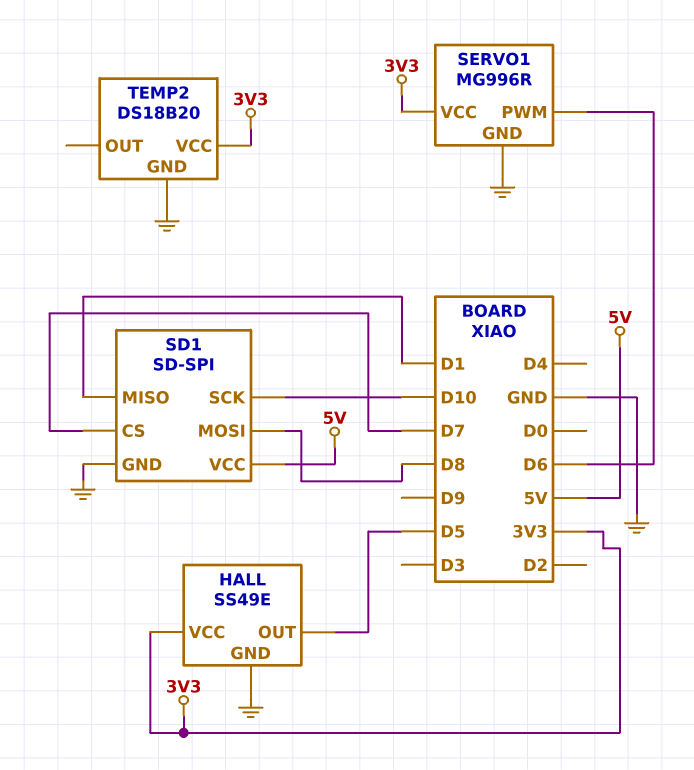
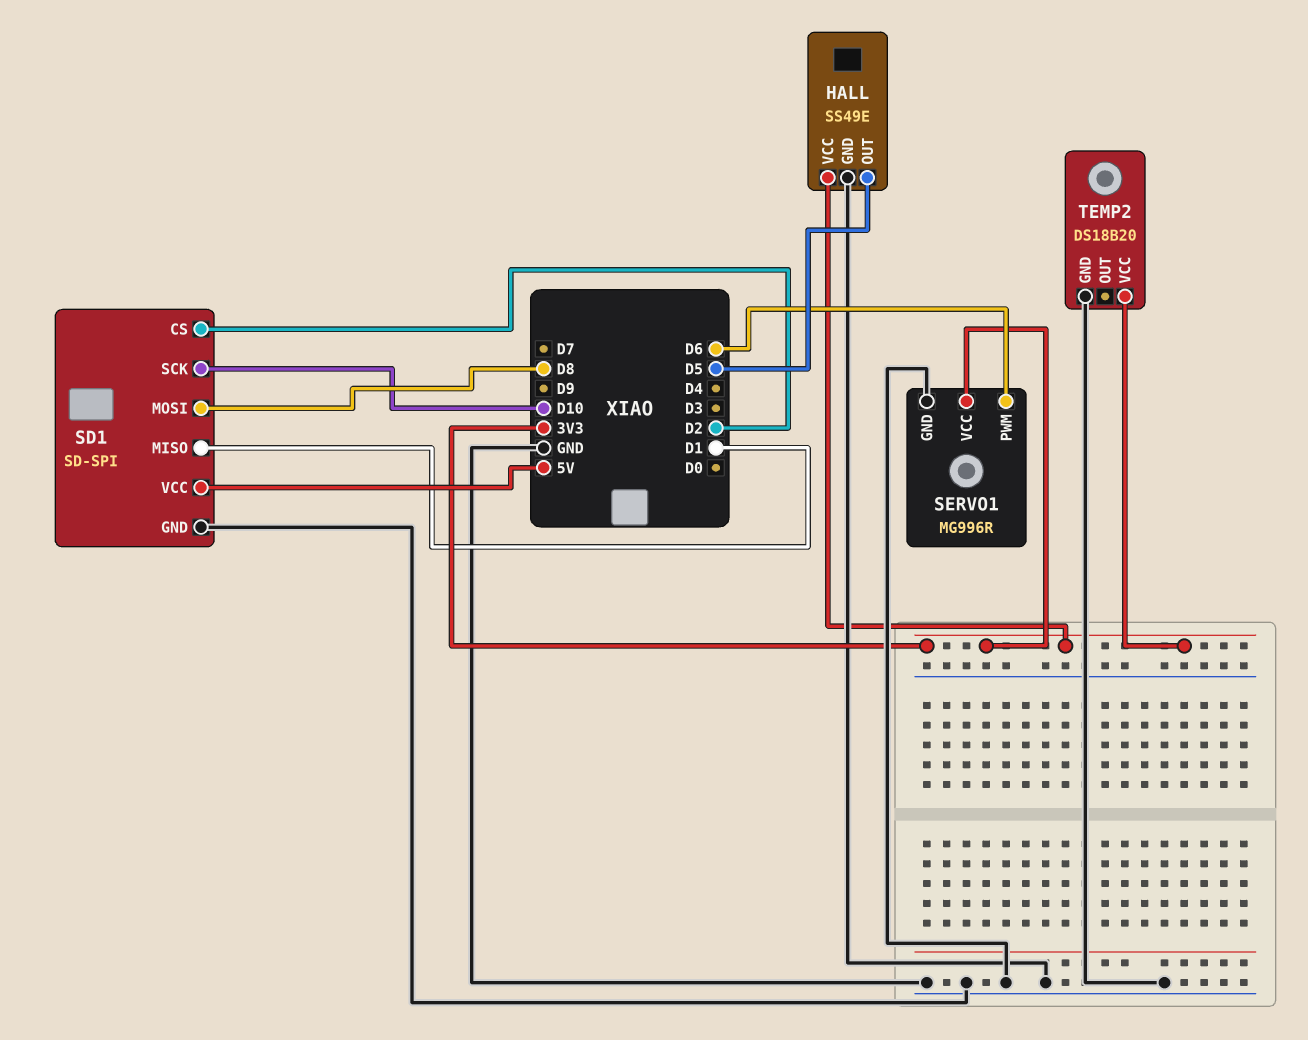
SD1 pin CS: D7 -> D2

